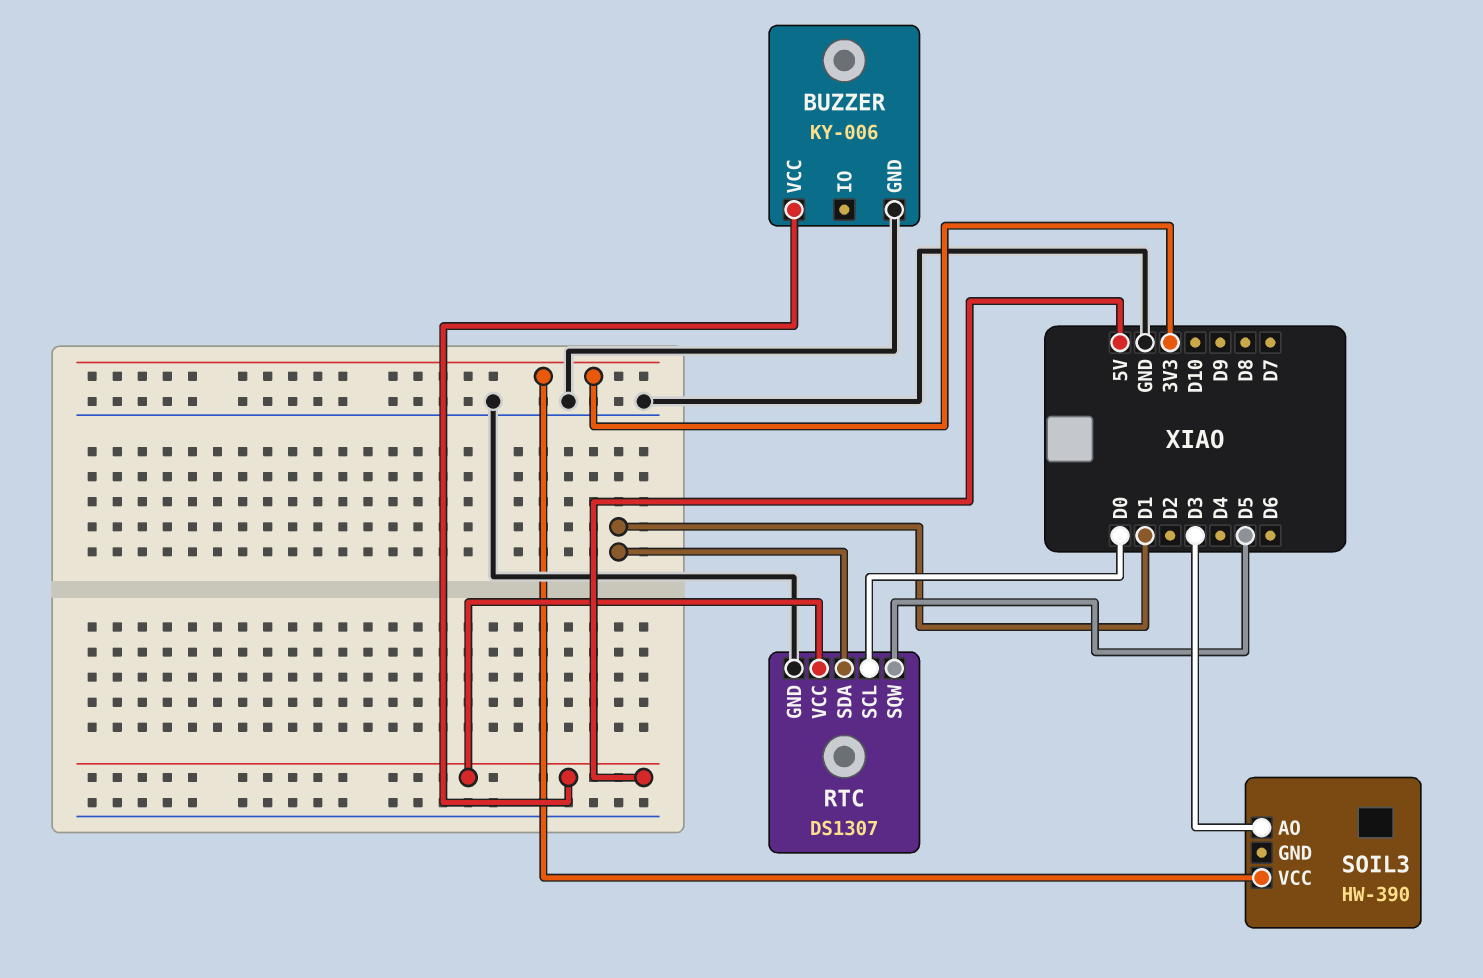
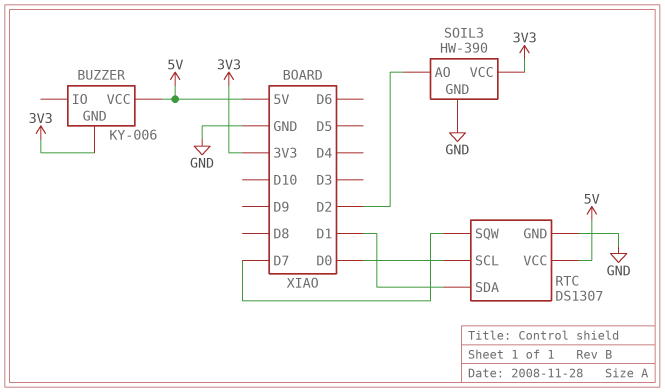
BUZZER pin GND: GND -> 3V3
RTC pin SQW: D5 -> D7
SOIL3 pin AO: D3 -> D2
SOIL3 pin GND: none -> GND

